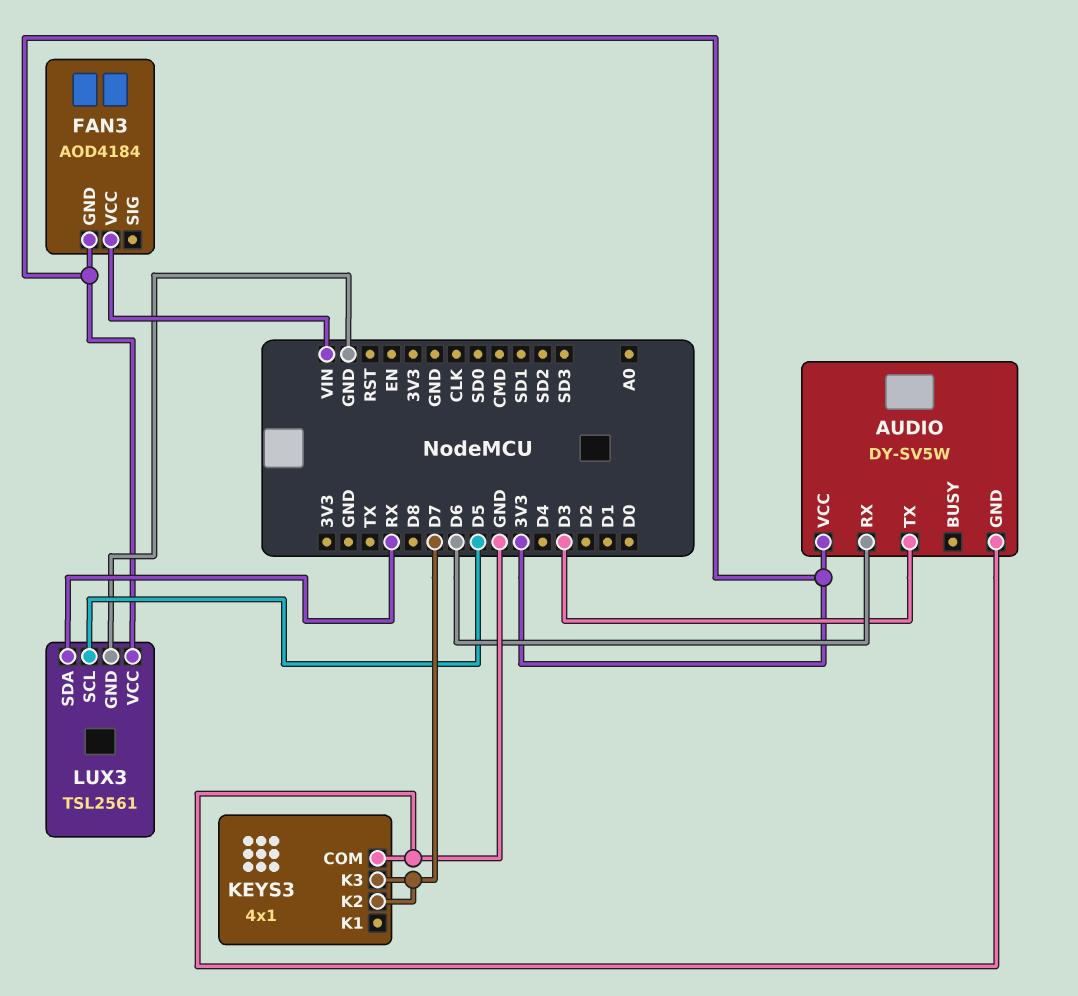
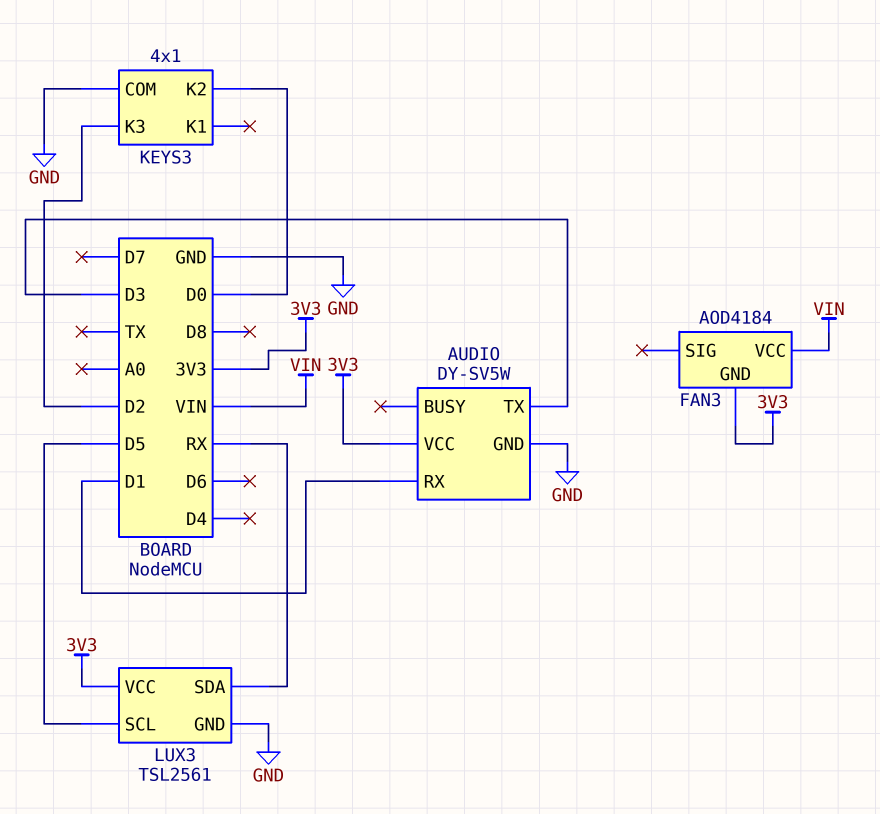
AUDIO pin RX: D6 -> D1
KEYS3 pin K2: D7 -> D0
KEYS3 pin K3: D7 -> D2

